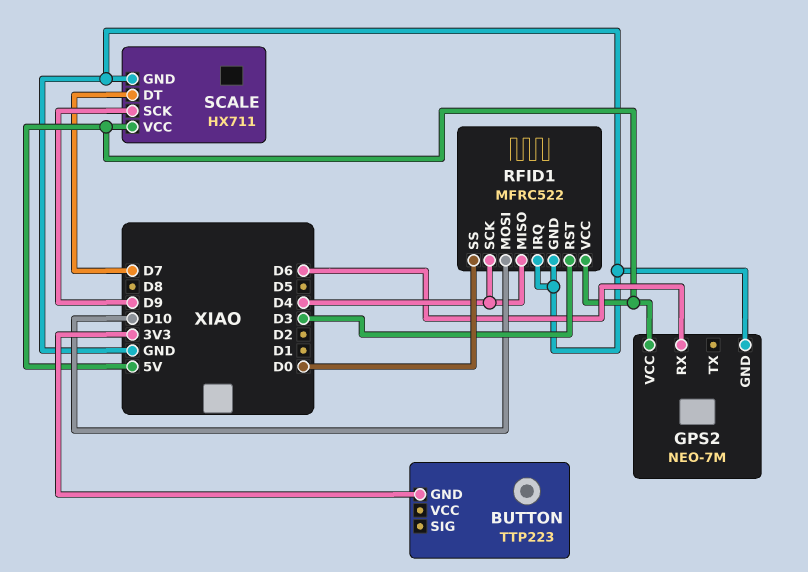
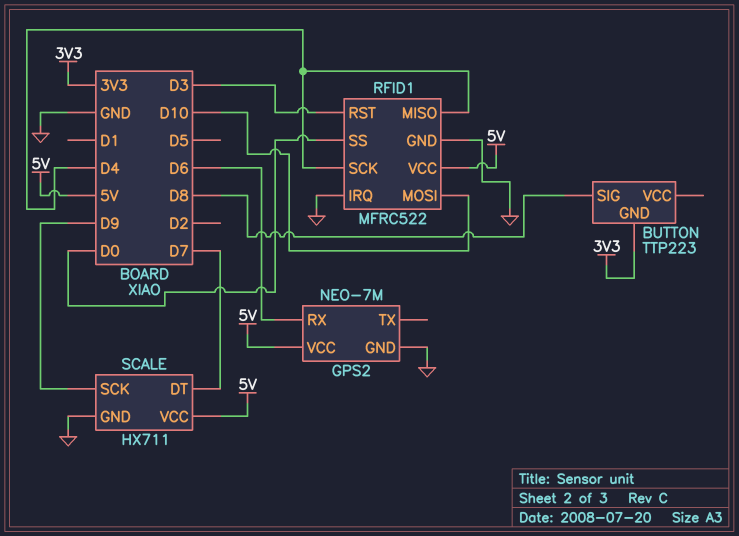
BUTTON pin SIG: none -> D8

